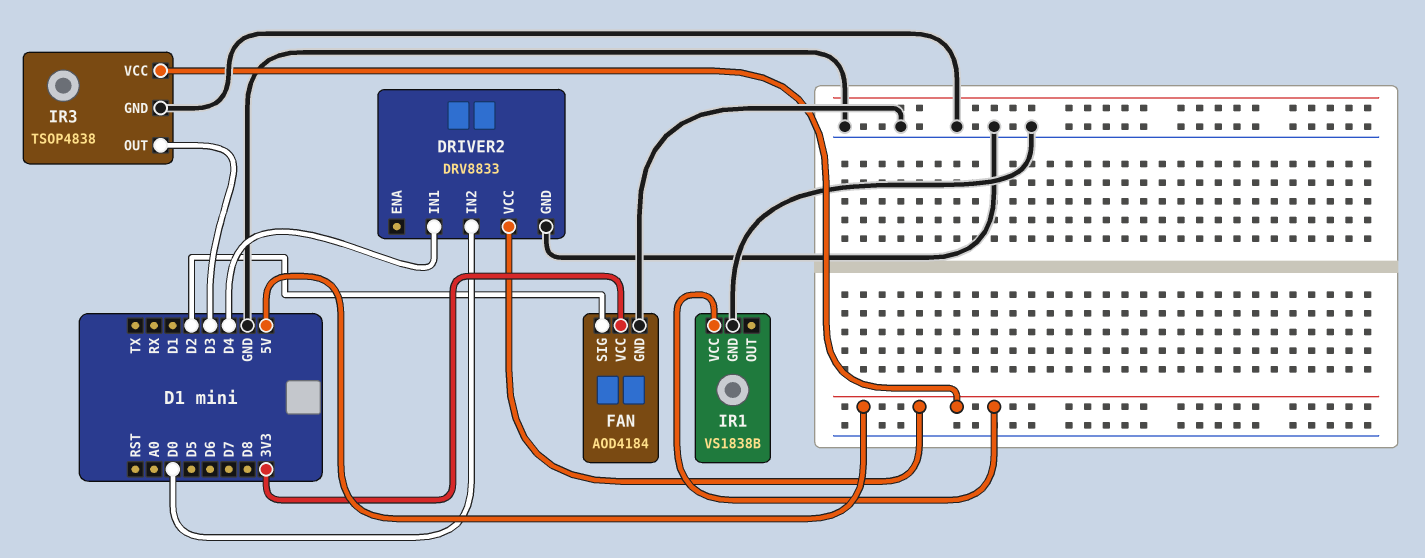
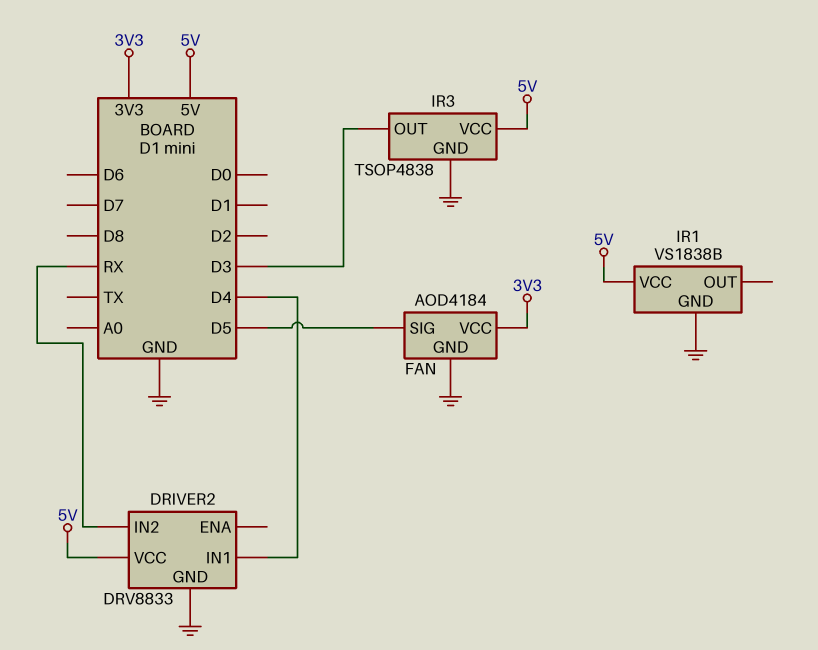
DRIVER2 pin IN2: D0 -> RX
FAN pin SIG: D2 -> D5

